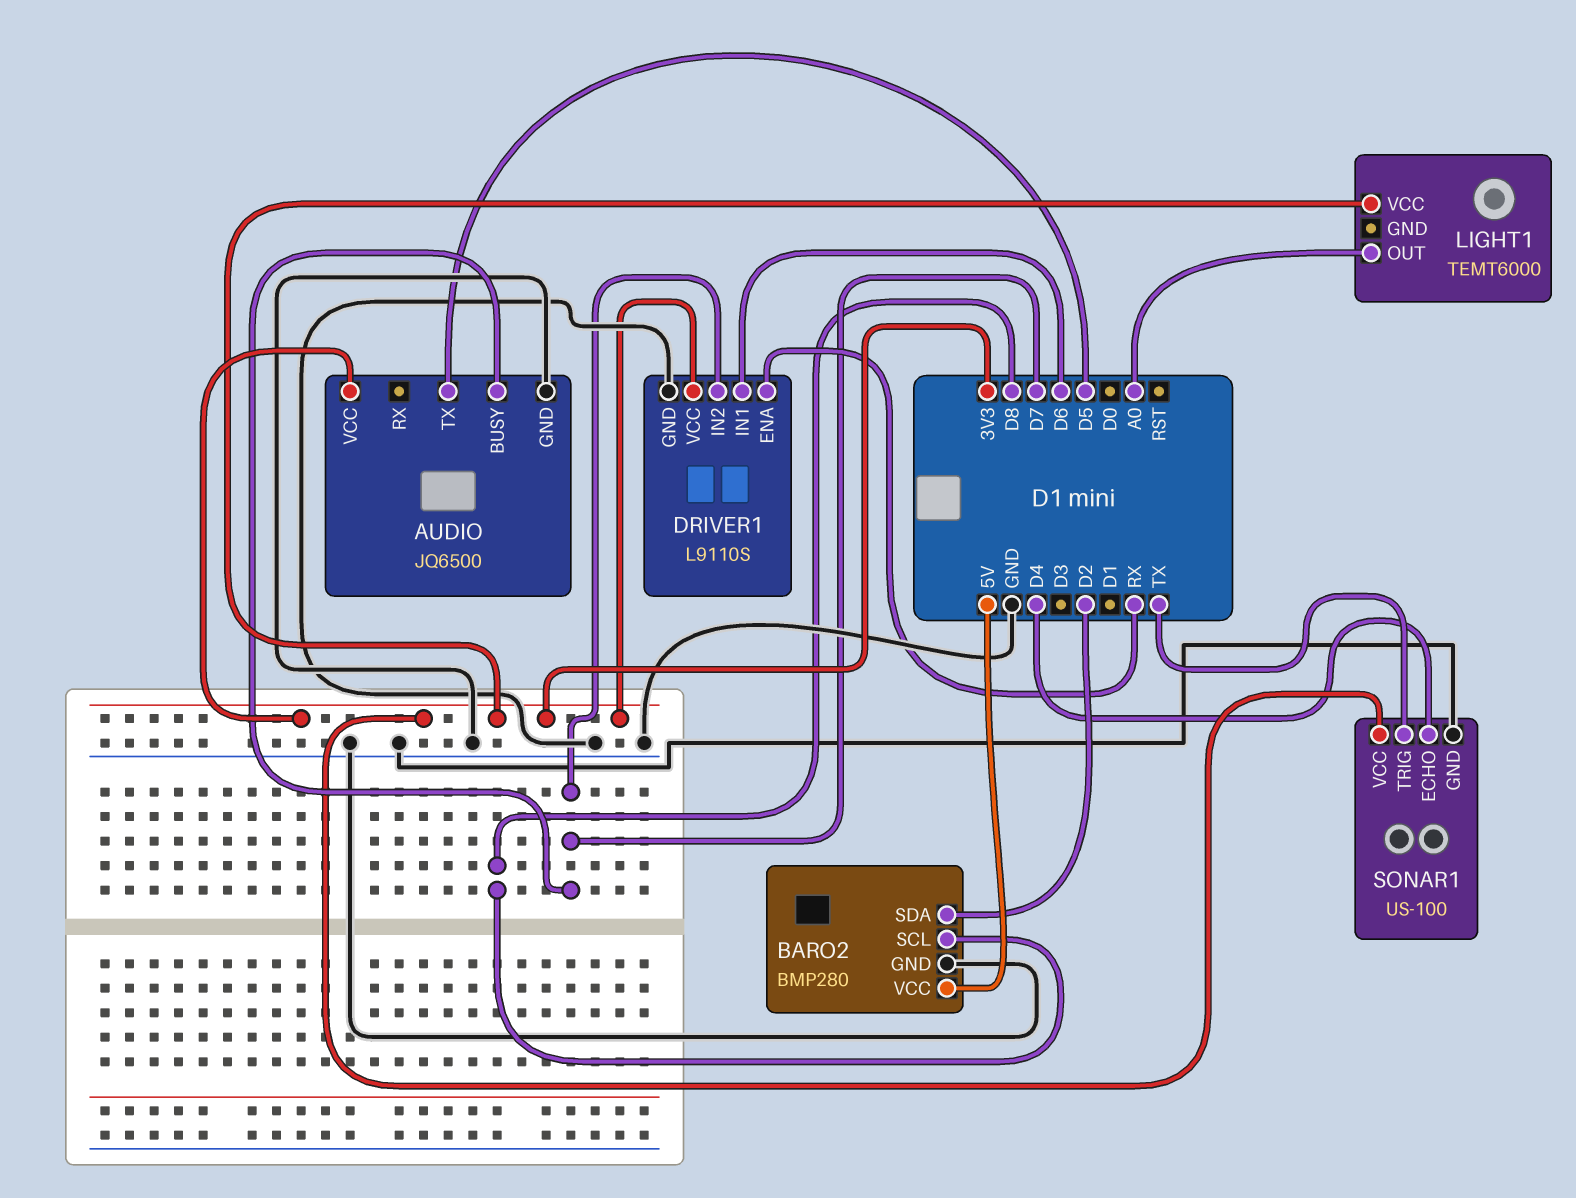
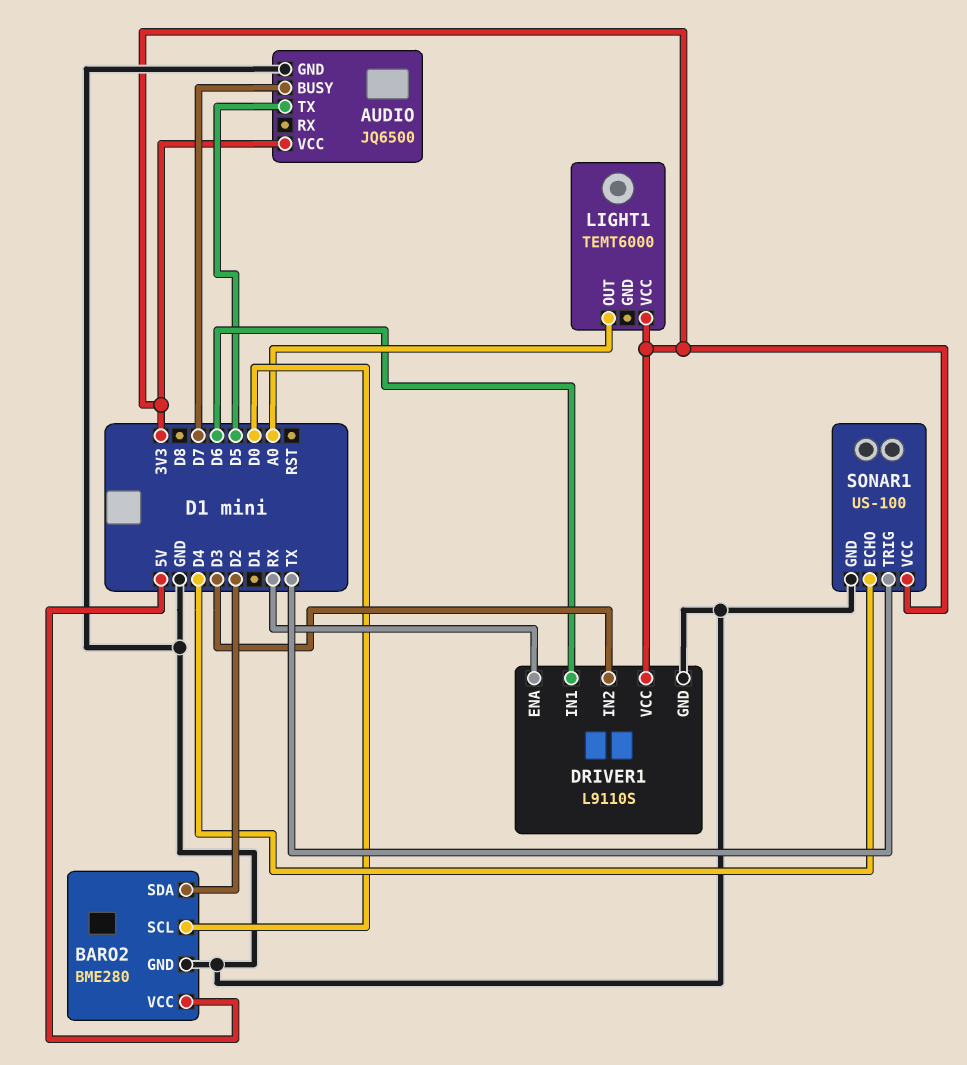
BARO2: BMP280 -> BME280
BARO2 pin SCL: D8 -> D0
DRIVER1 pin IN2: D7 -> D3

